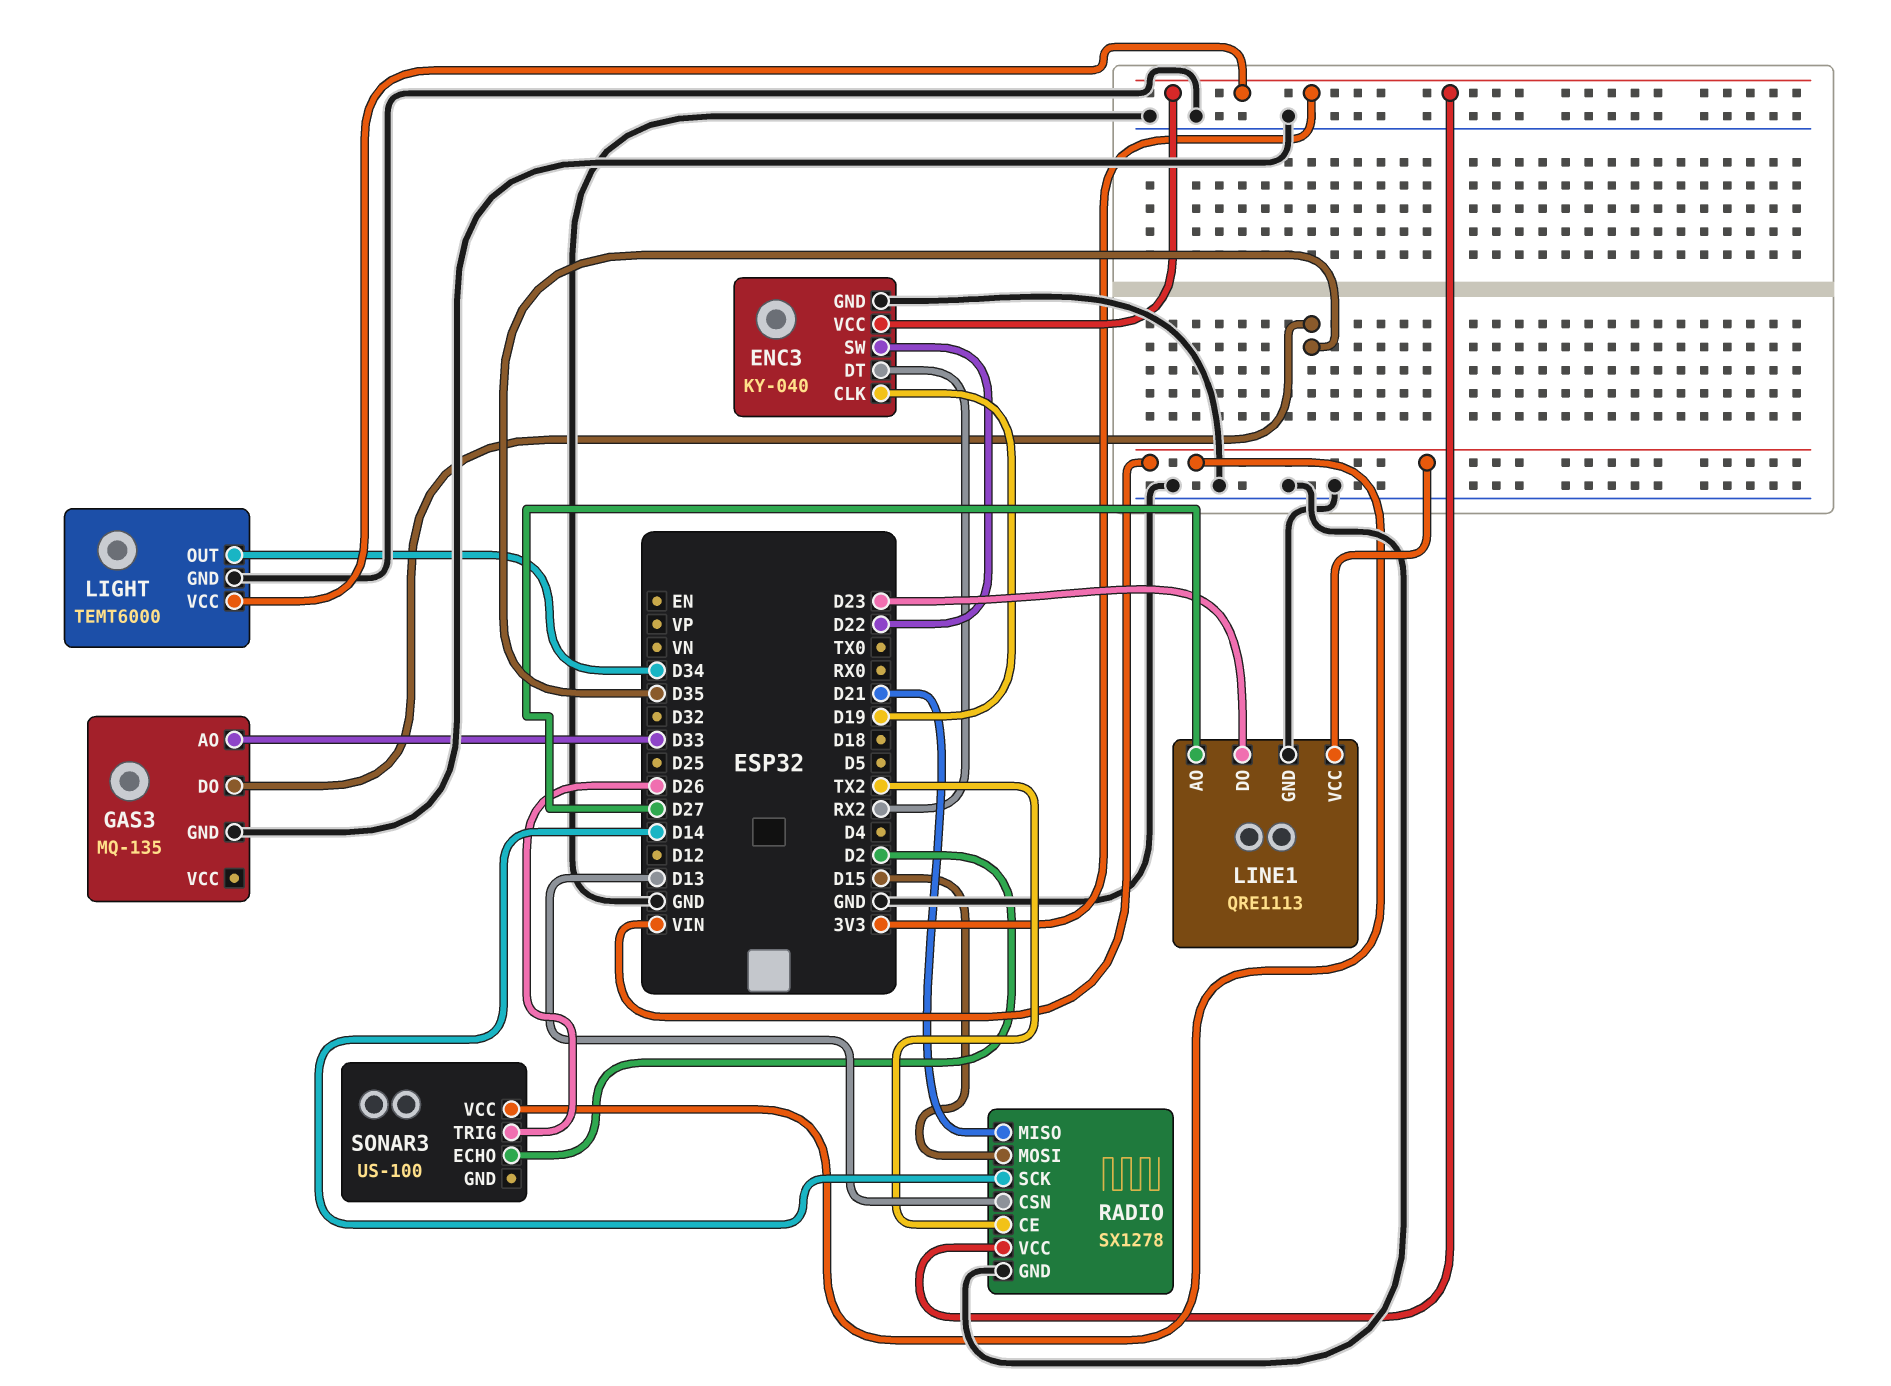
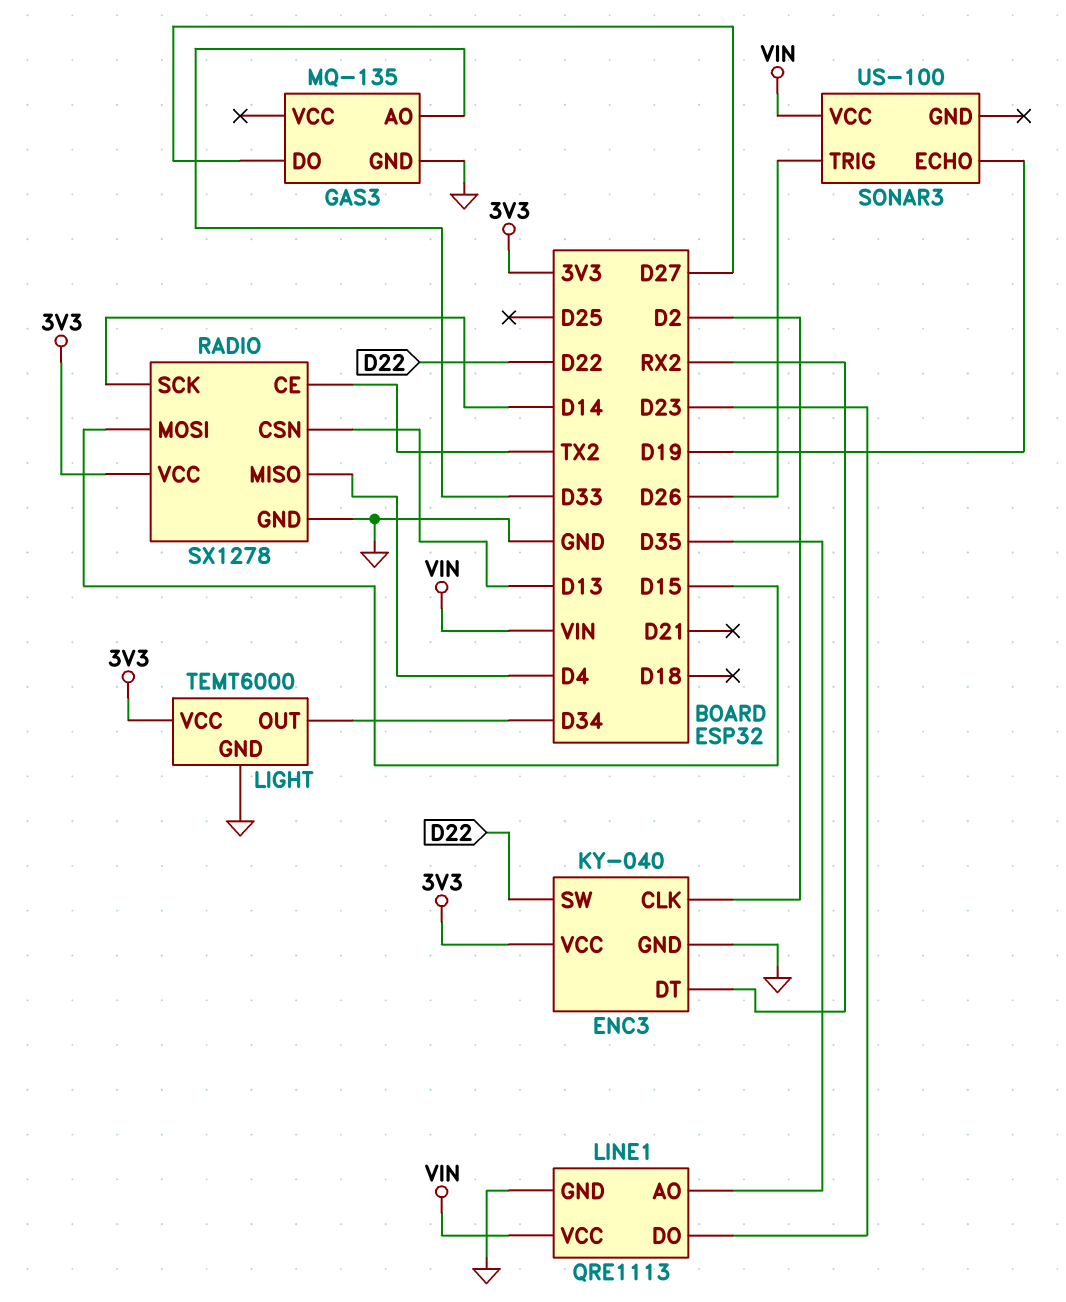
ENC3 pin CLK: D19 -> D2
GAS3 pin DO: D35 -> D27
LINE1 pin AO: D27 -> D35
RADIO pin MISO: D21 -> D4
SONAR3 pin ECHO: D2 -> D19

